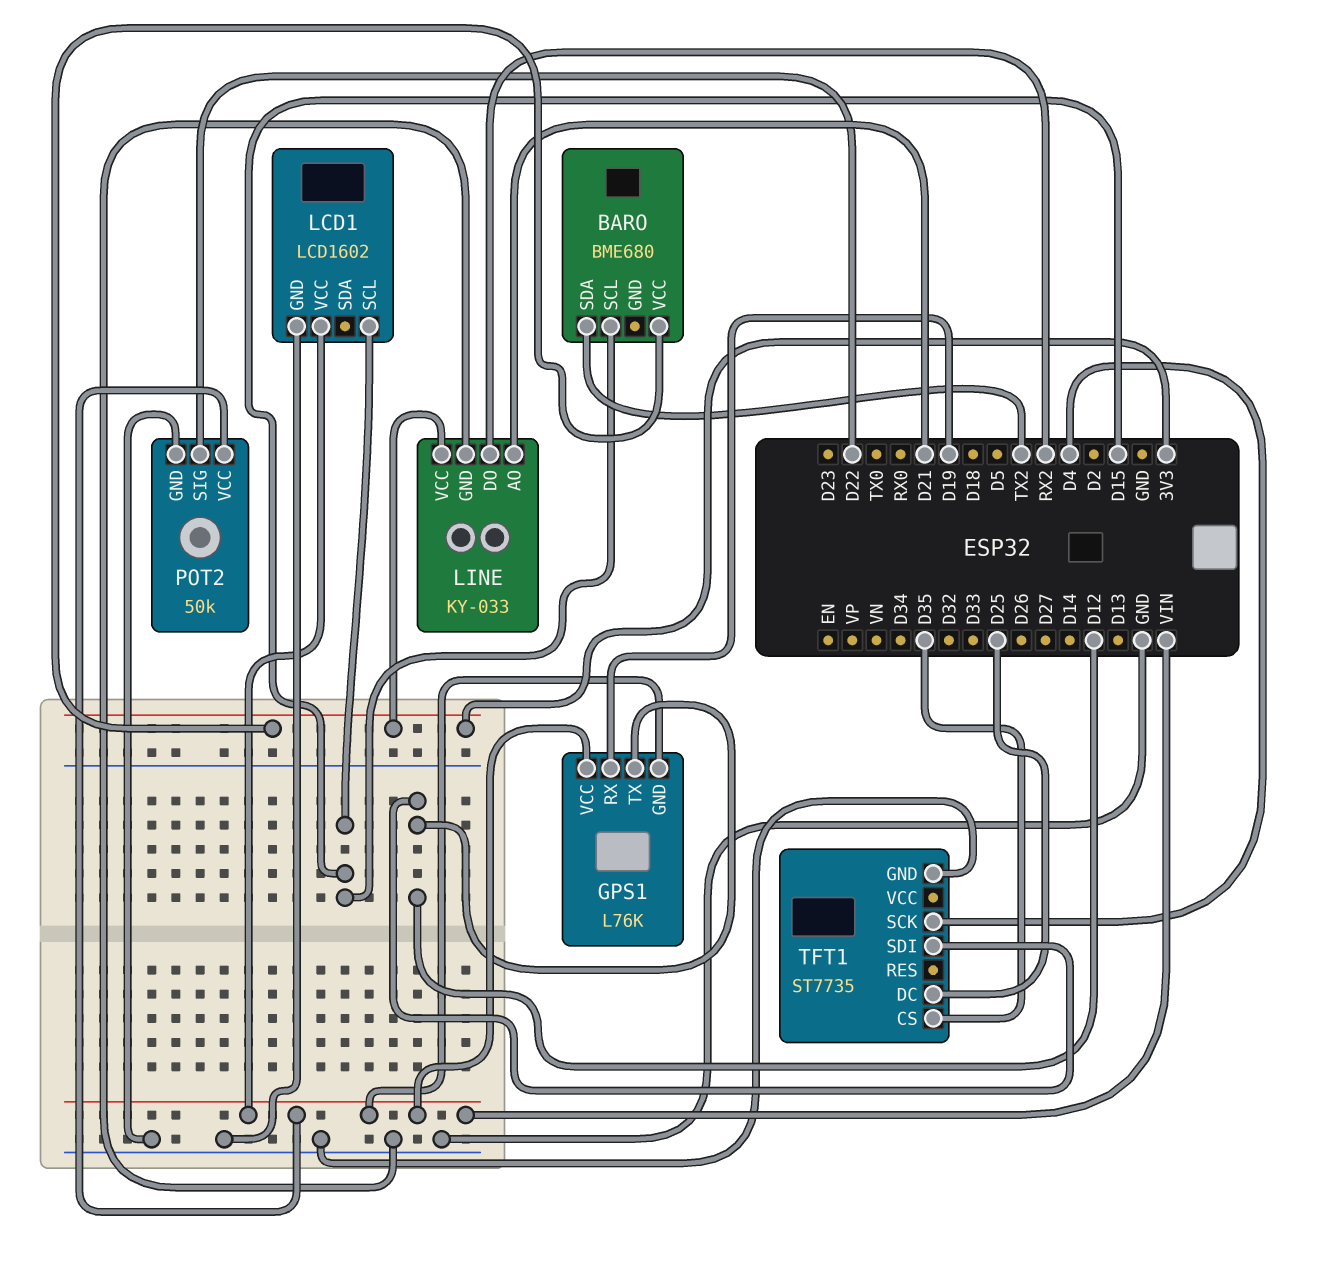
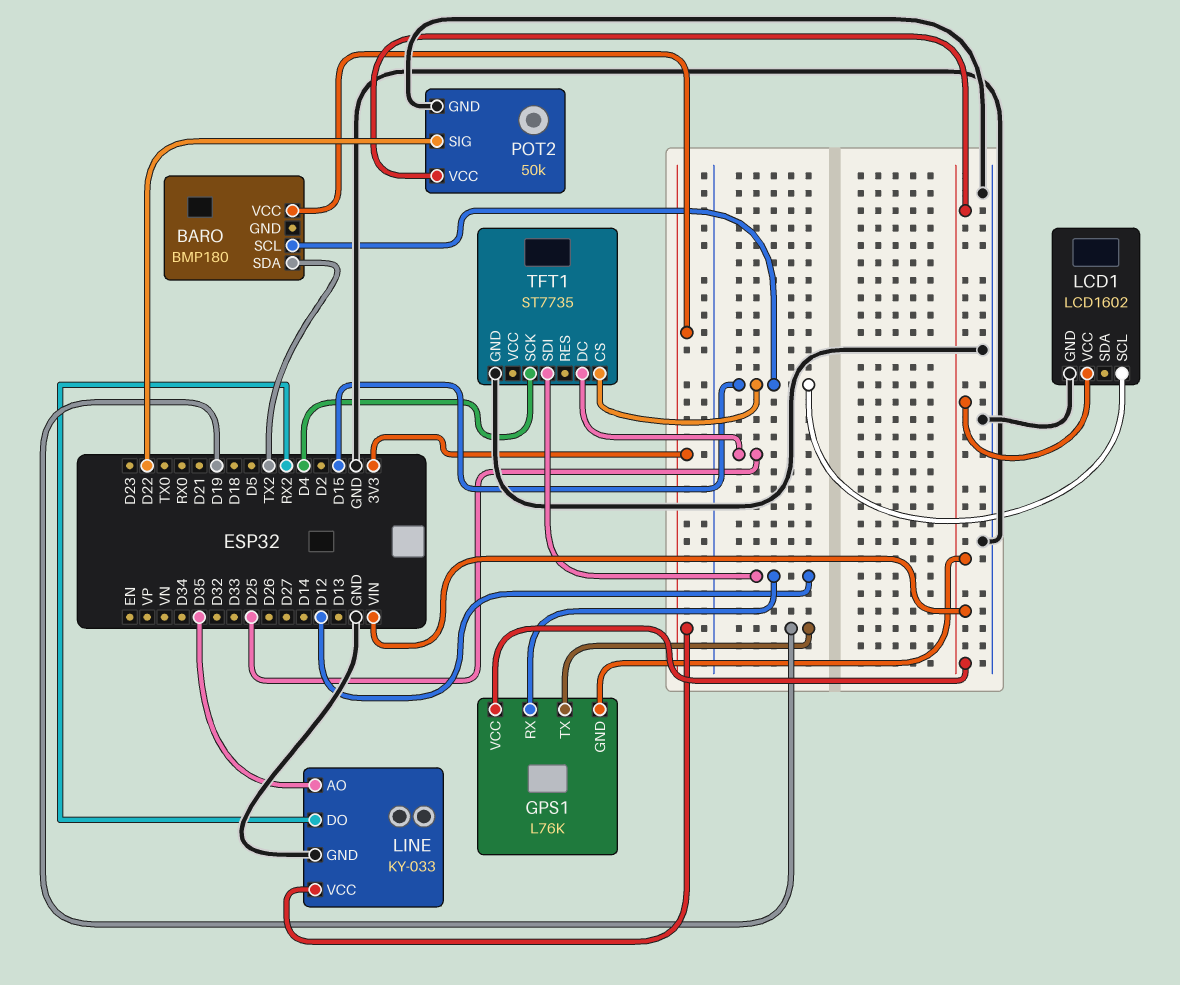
BARO: BME680 -> BMP180
GPS1 pin RX: D19 -> D12
GPS1 pin TX: D12 -> D19
LINE pin AO: D21 -> D35
TFT1 pin CS: D35 -> D15

